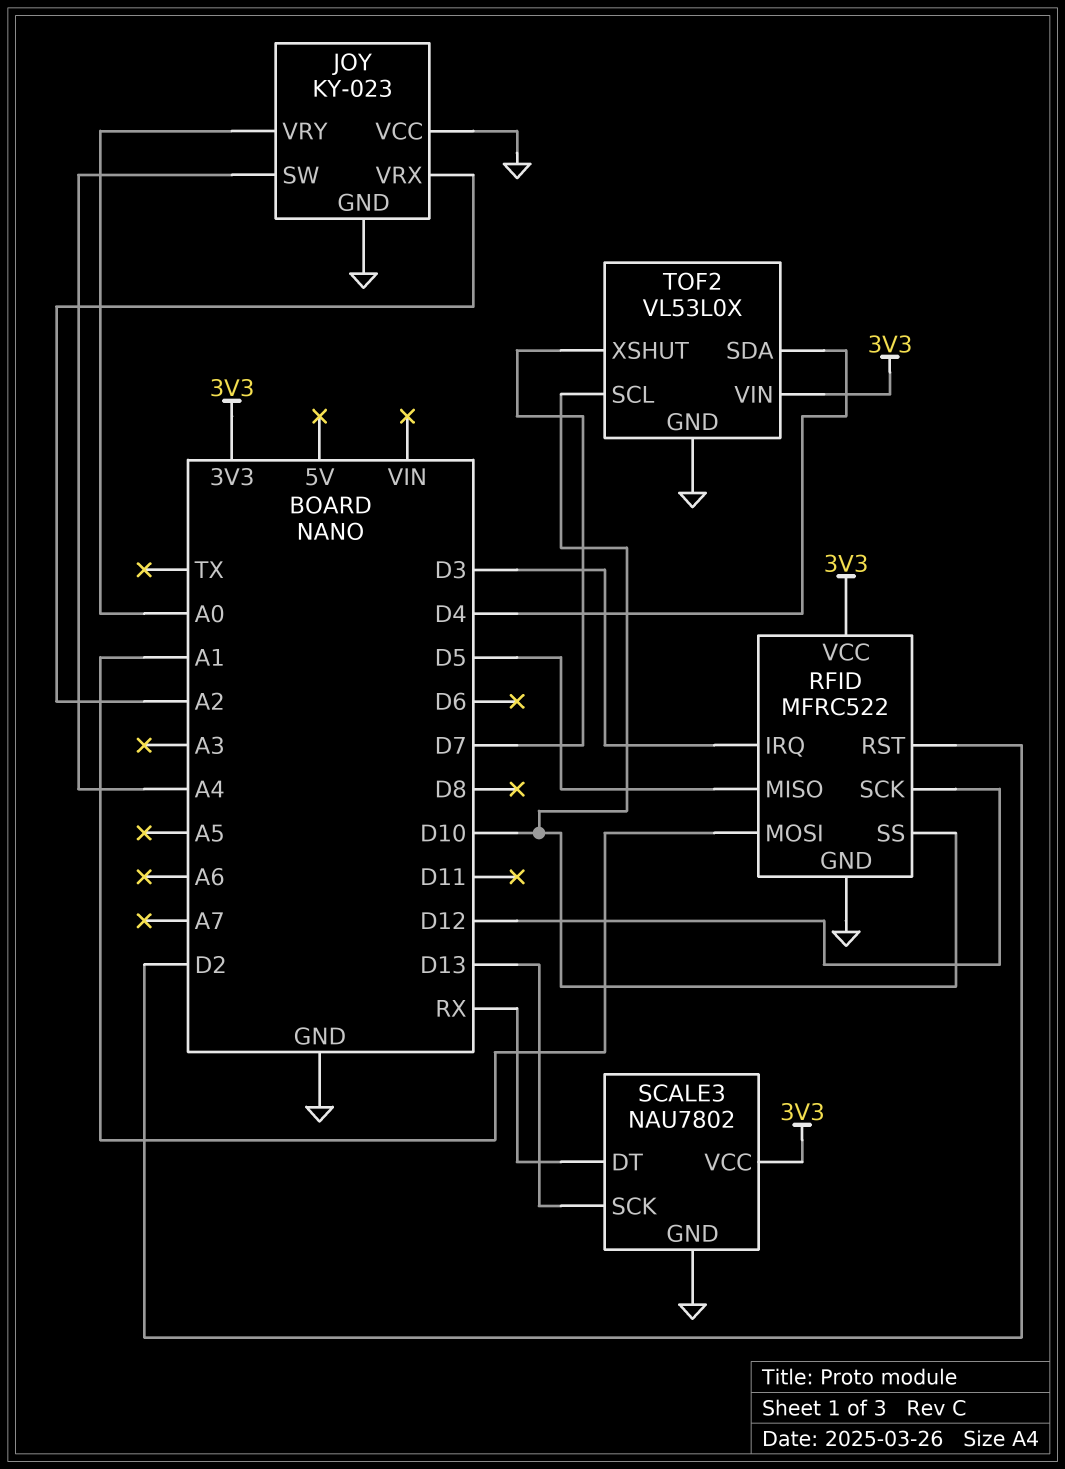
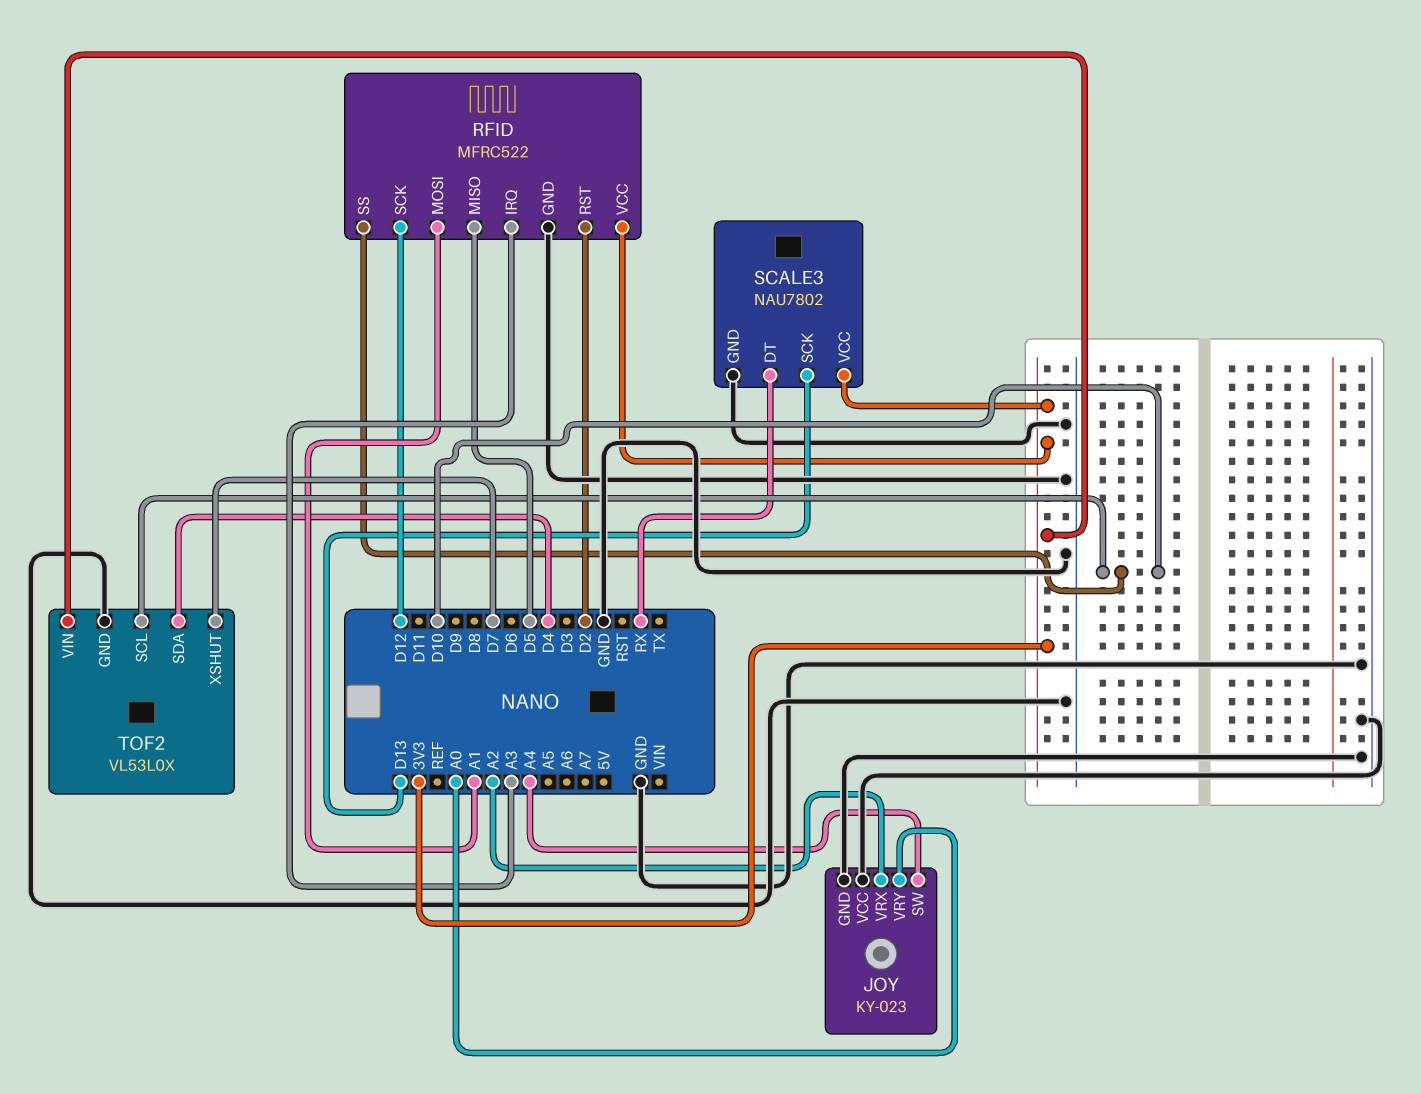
RFID pin IRQ: D3 -> A3

